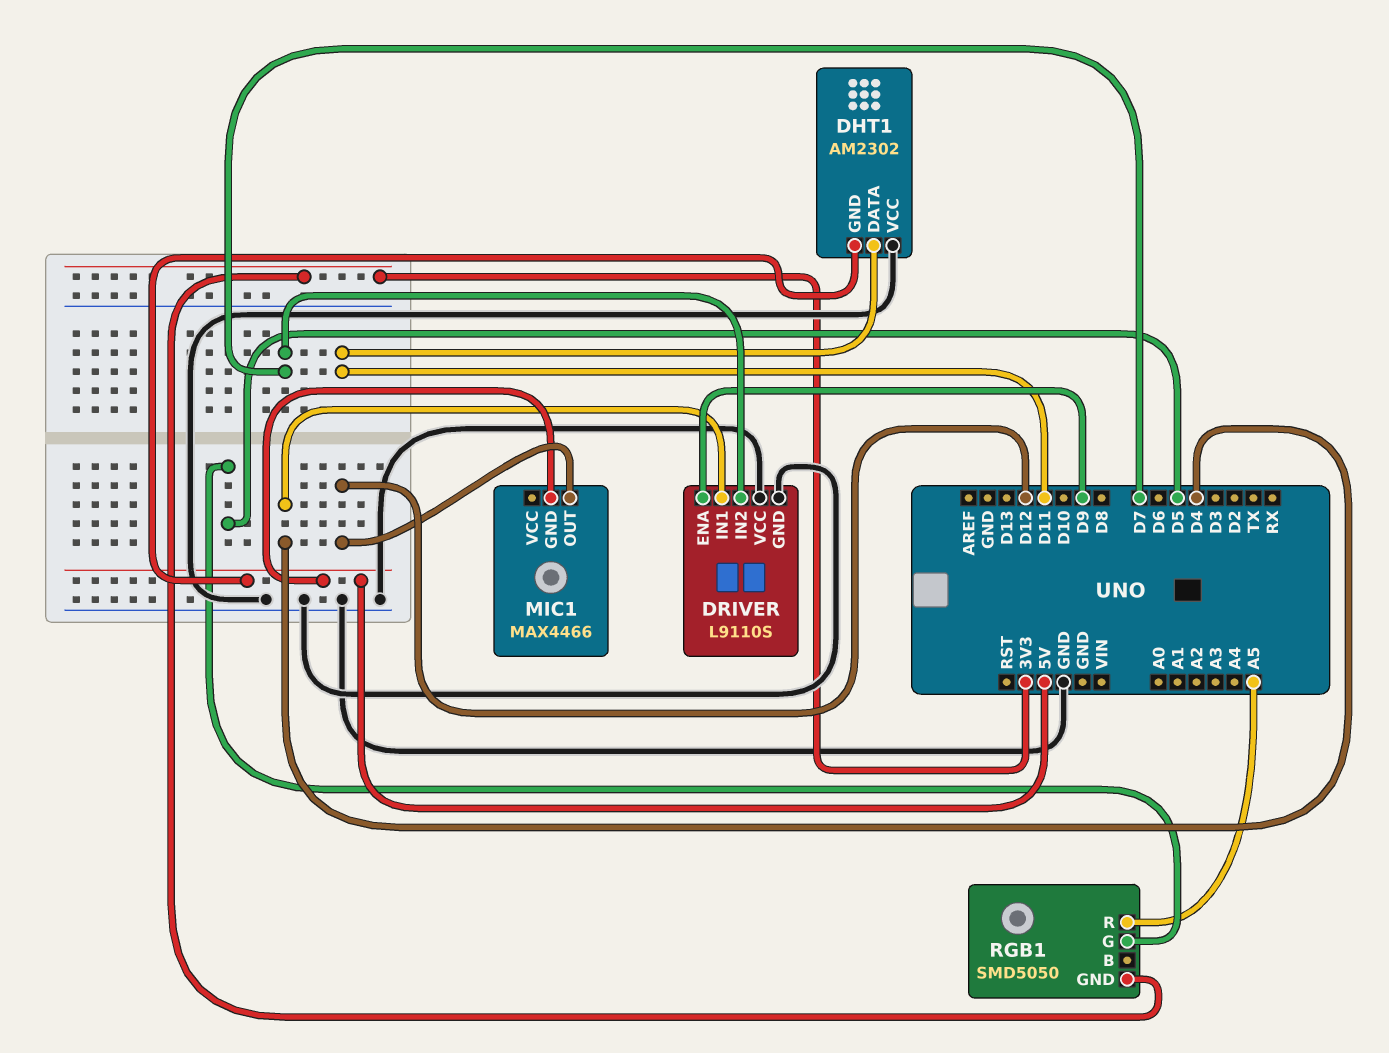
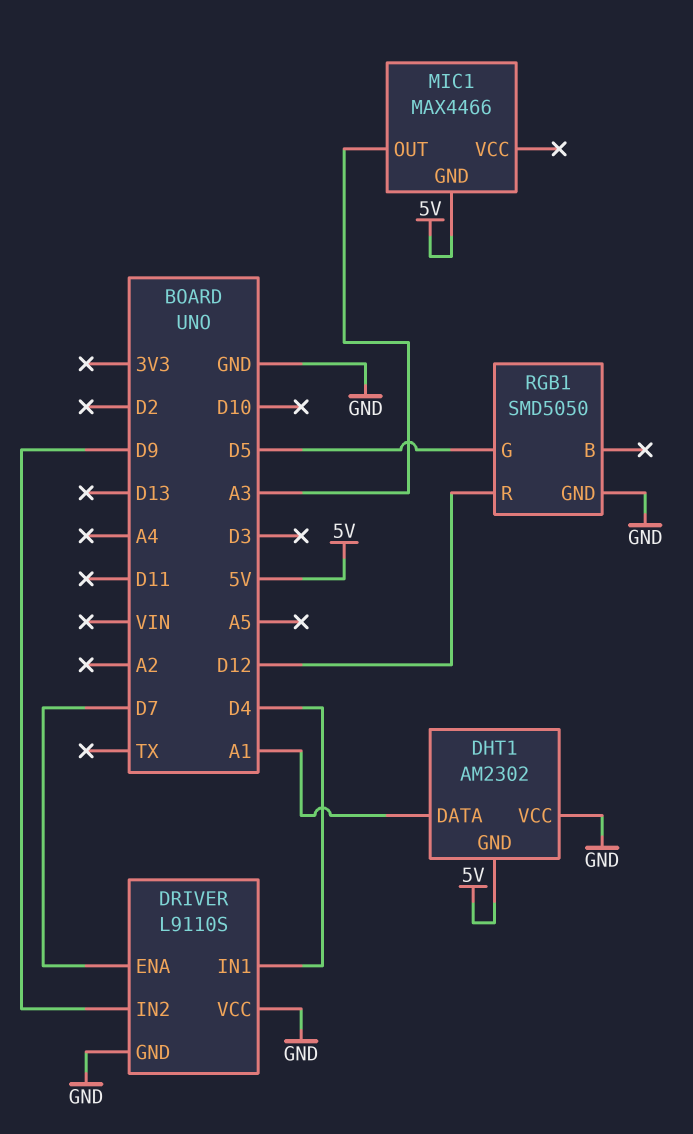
DHT1 pin DATA: D11 -> A1
DRIVER pin ENA: D9 -> D7
DRIVER pin IN2: D7 -> D9
MIC1 pin OUT: D12 -> A3
RGB1 pin GND: 3V3 -> GND
RGB1 pin R: A5 -> D12

